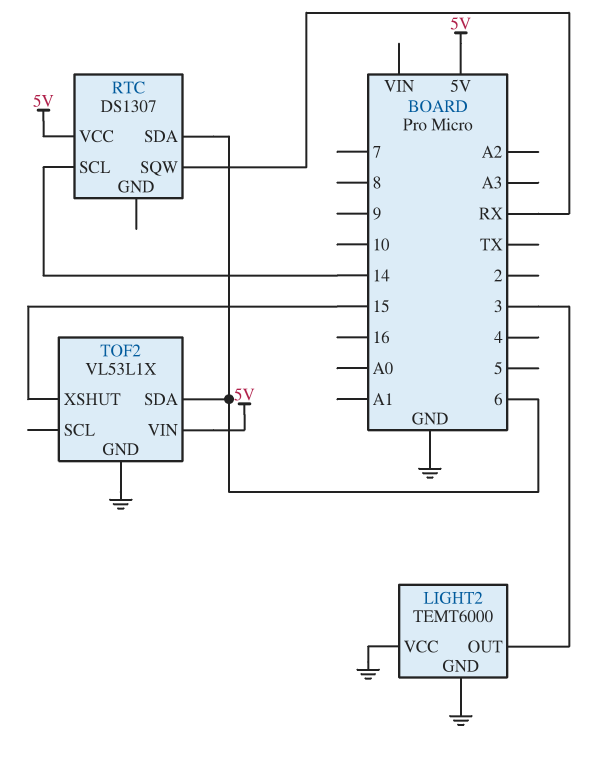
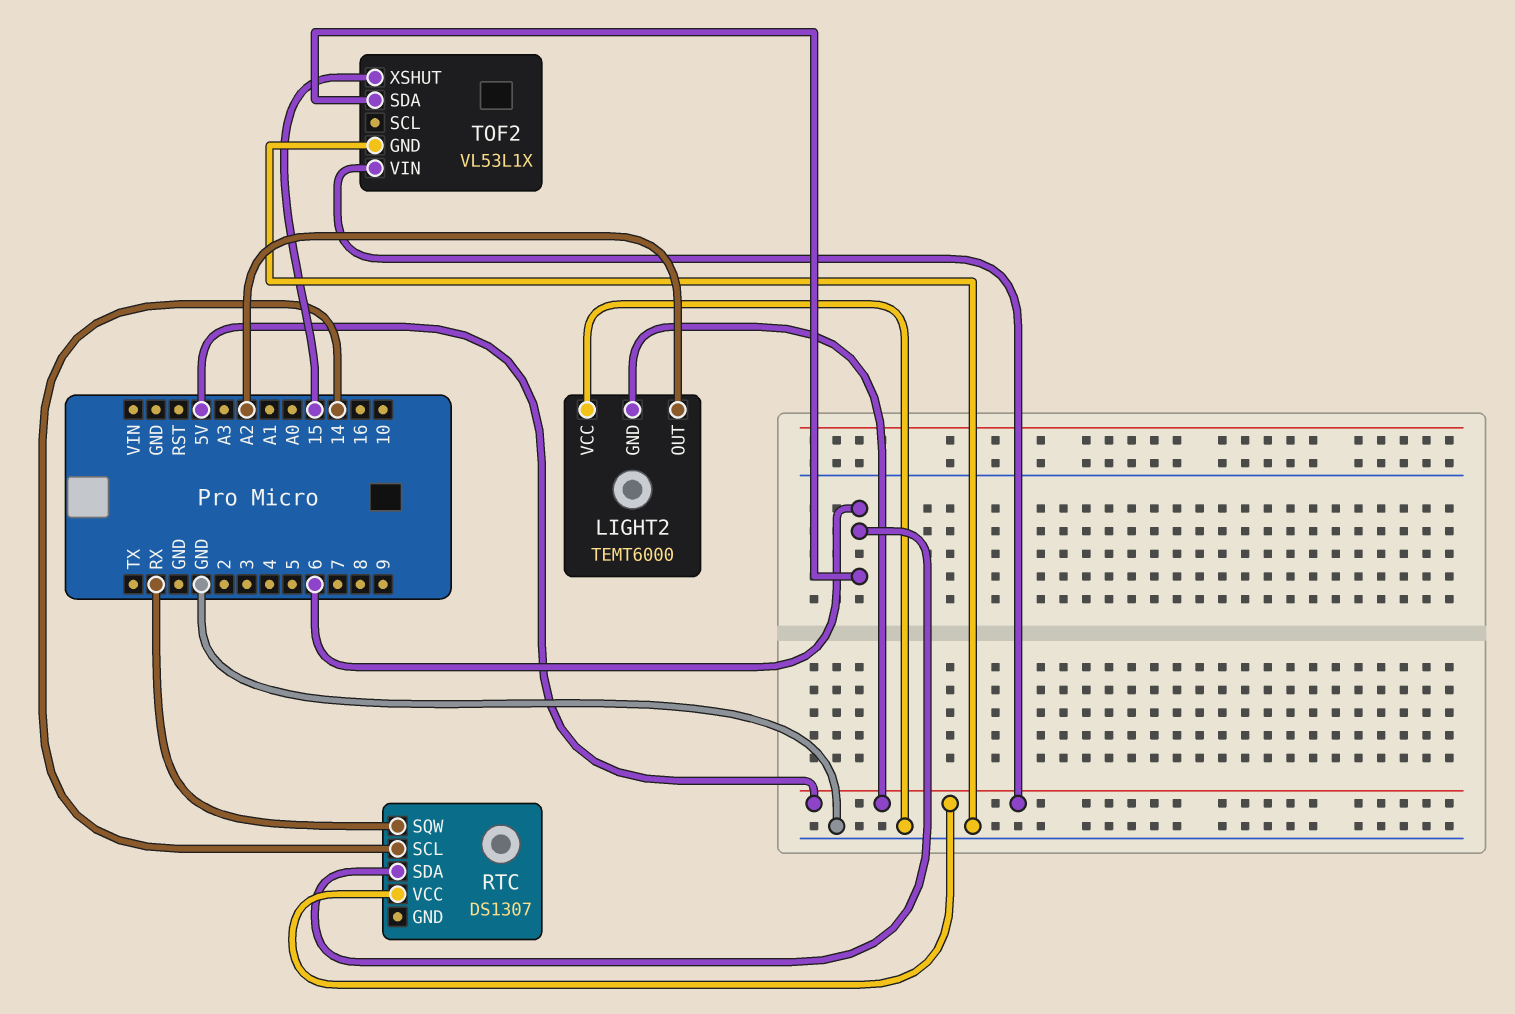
LIGHT2 pin GND: GND -> 5V
LIGHT2 pin OUT: 3 -> A2

